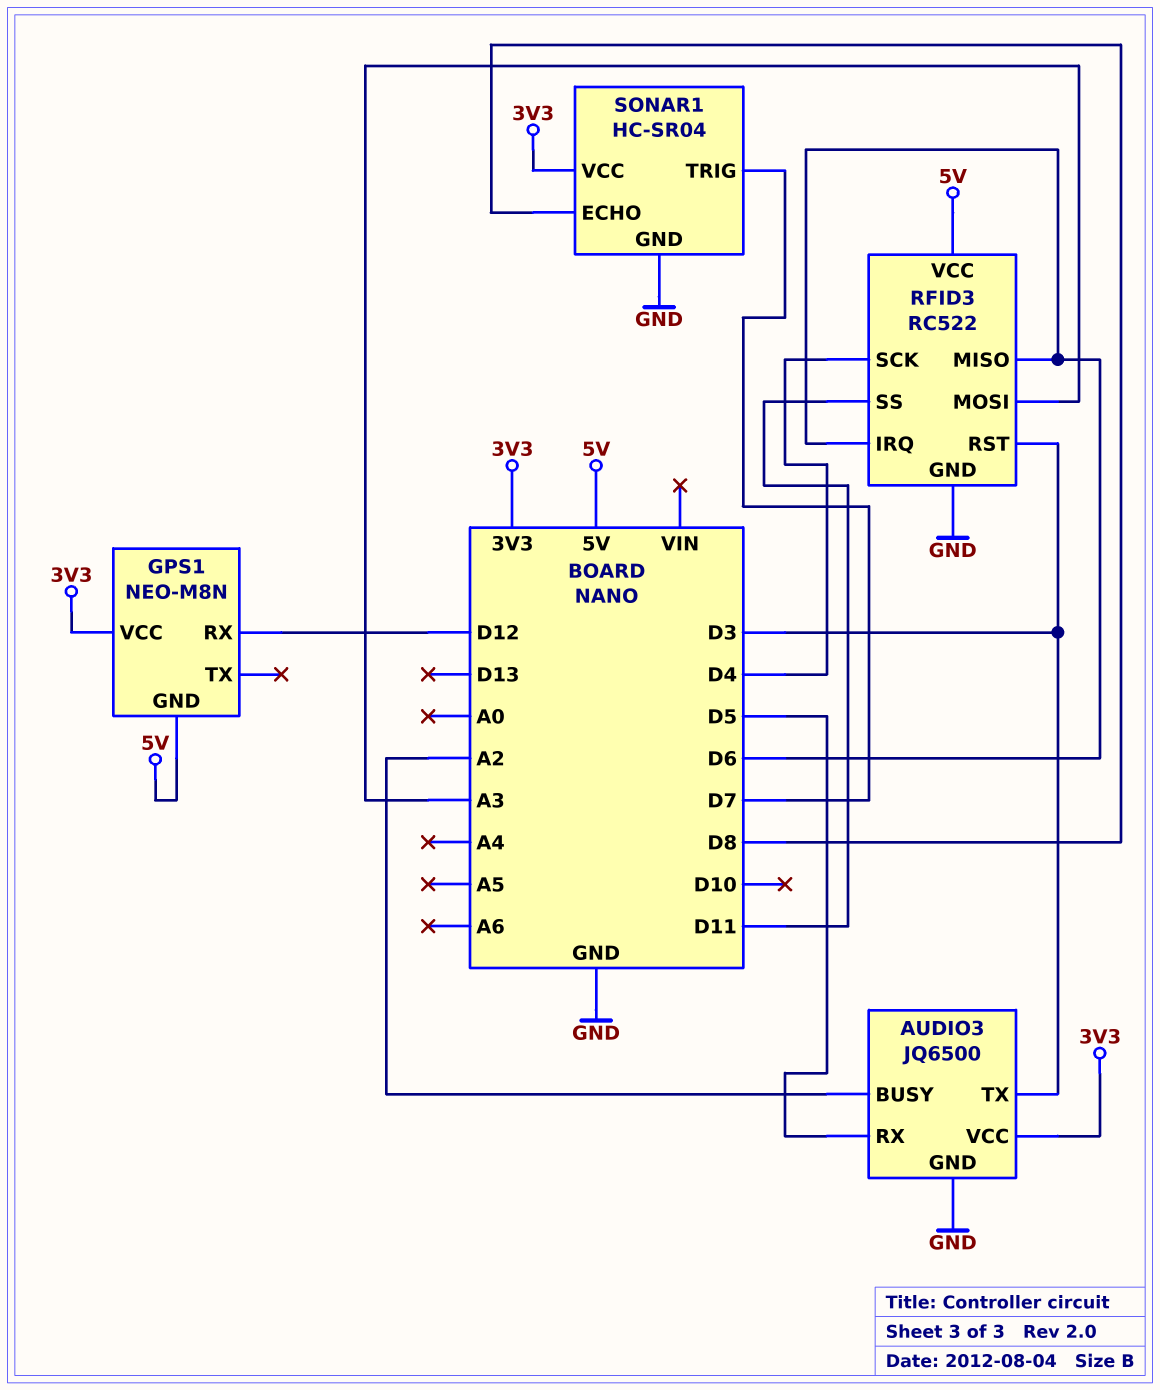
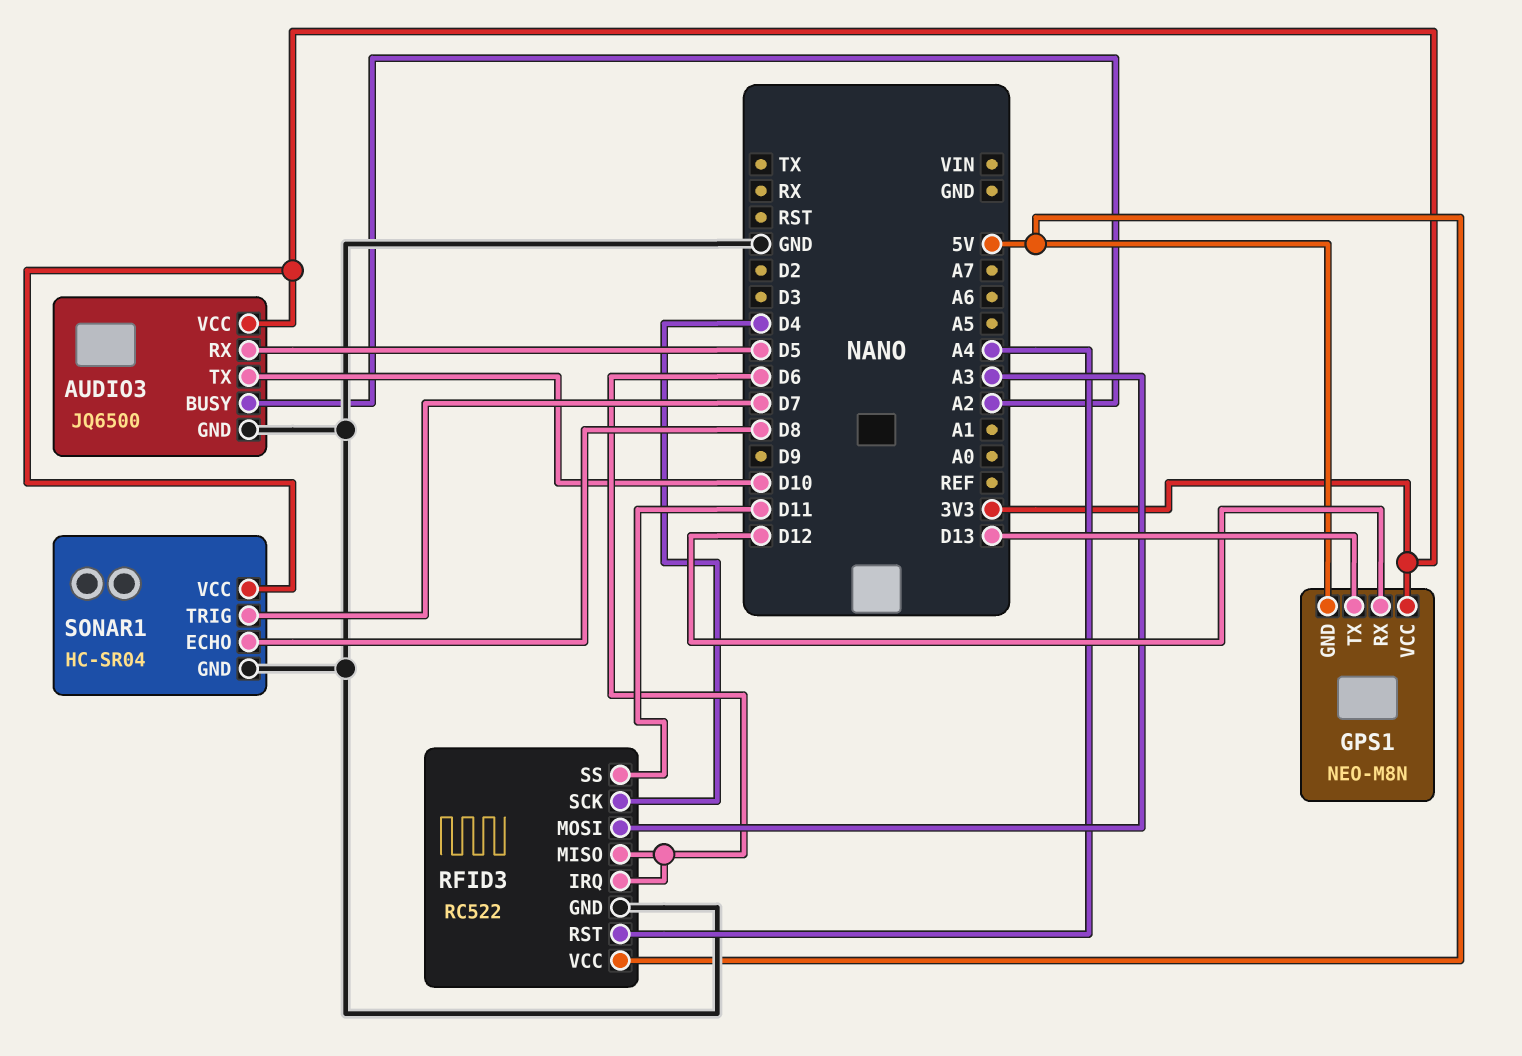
AUDIO3 pin TX: D3 -> D10
GPS1 pin TX: none -> D13
RFID3 pin RST: D3 -> A4

